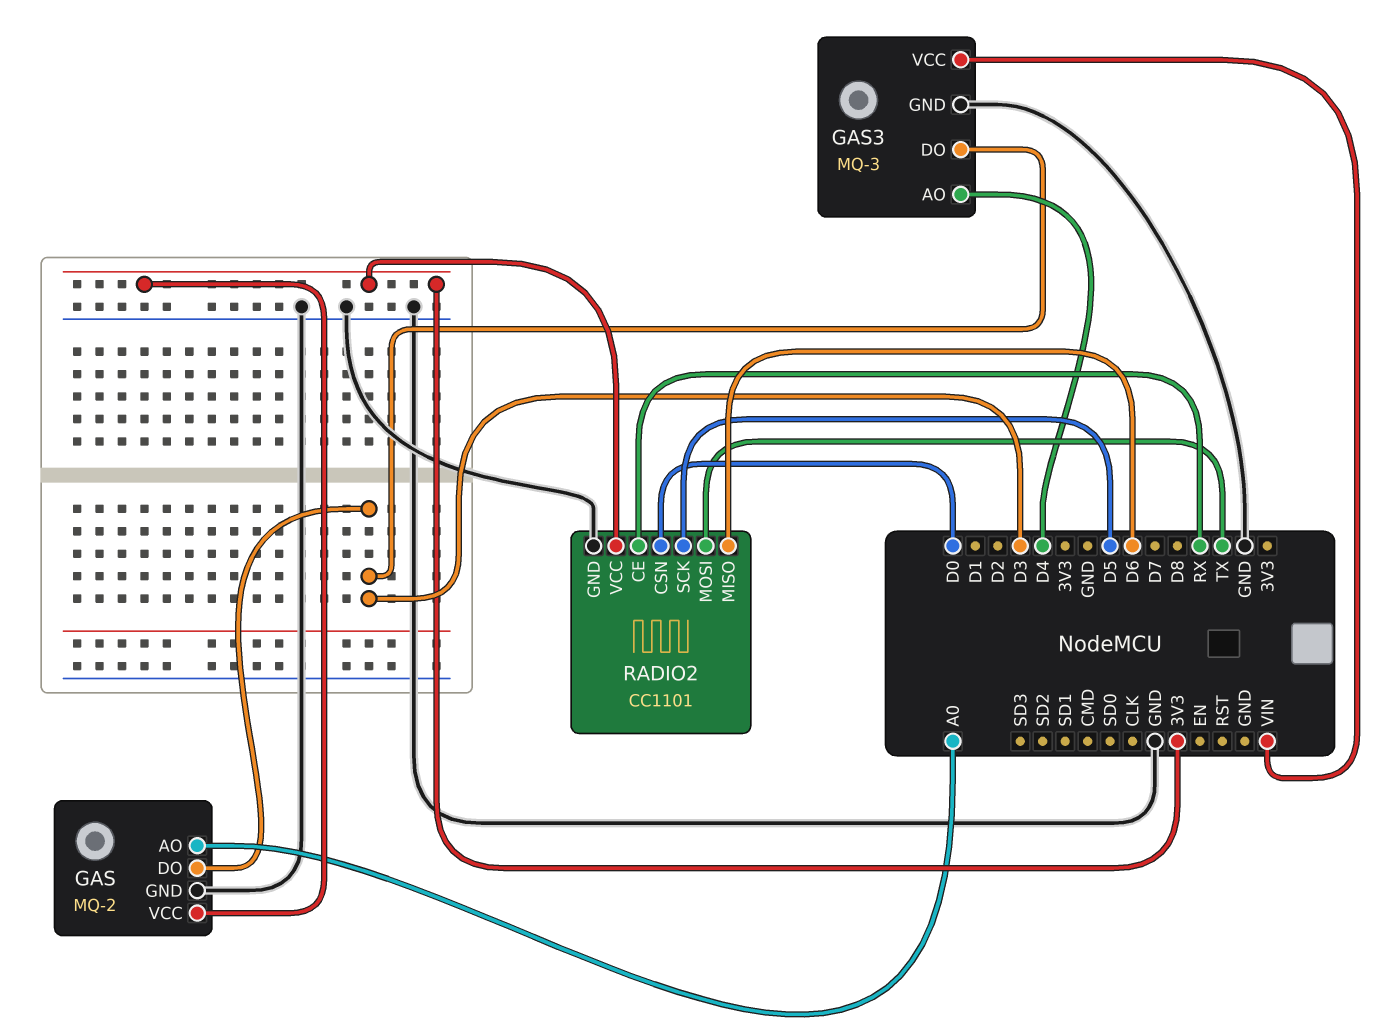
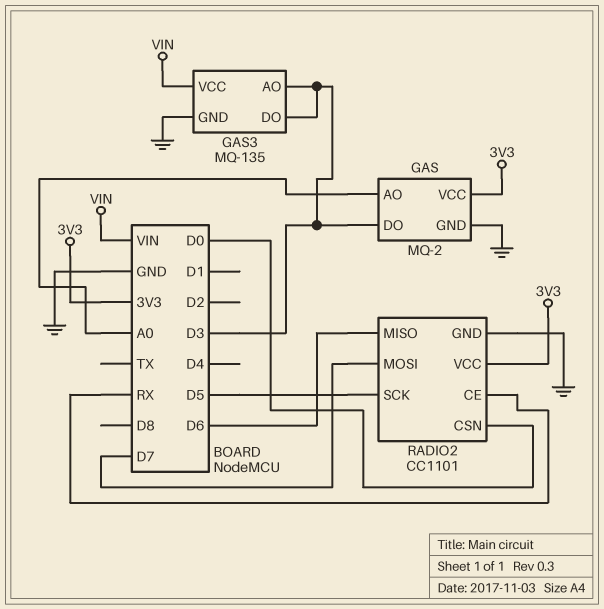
GAS3: MQ-3 -> MQ-135
GAS3 pin AO: D4 -> D3
RADIO2 pin MOSI: TX -> D7

